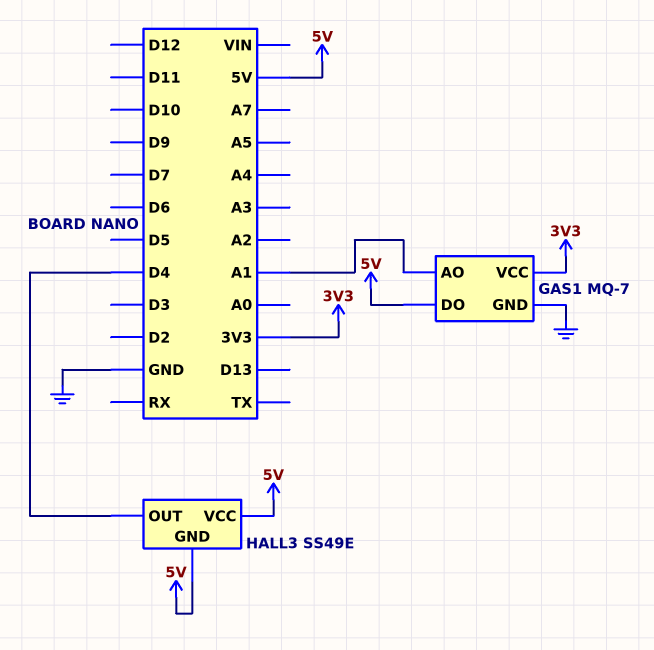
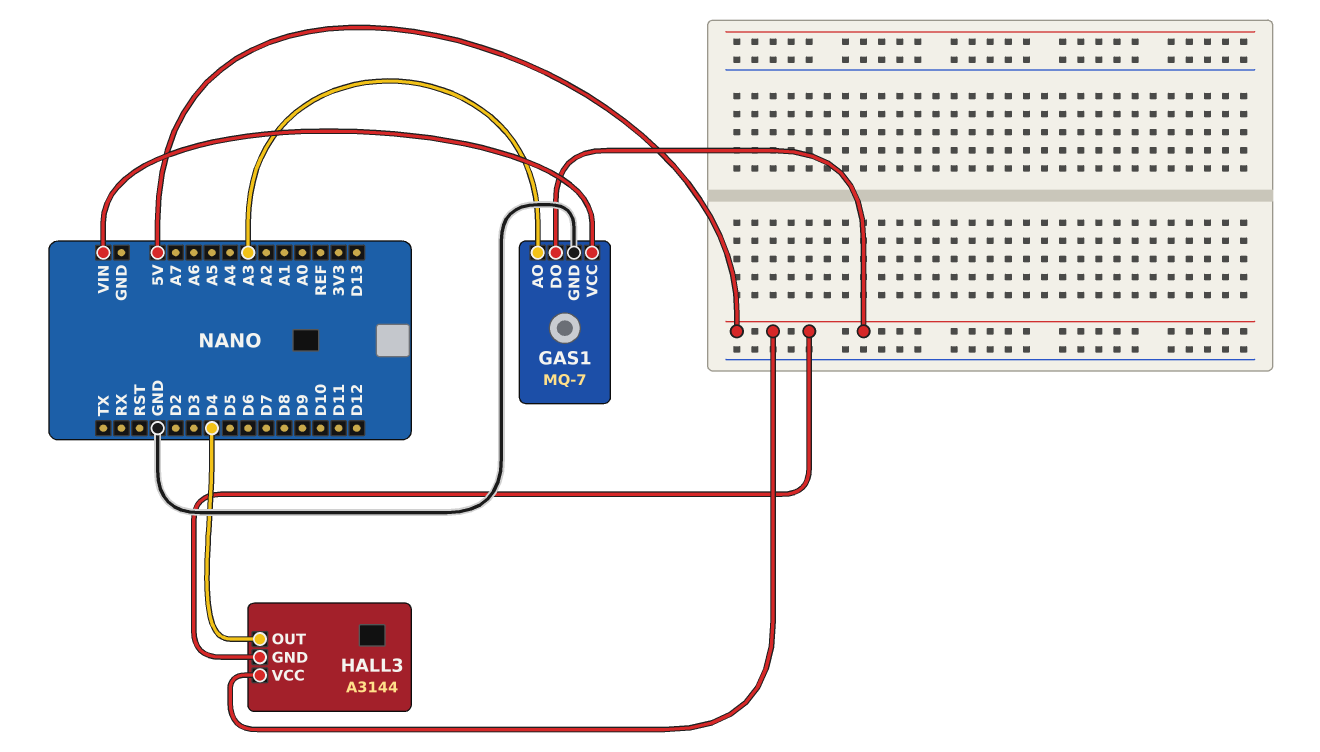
GAS1 pin AO: A1 -> A3
GAS1 pin VCC: 3V3 -> VIN
HALL3: SS49E -> A3144

